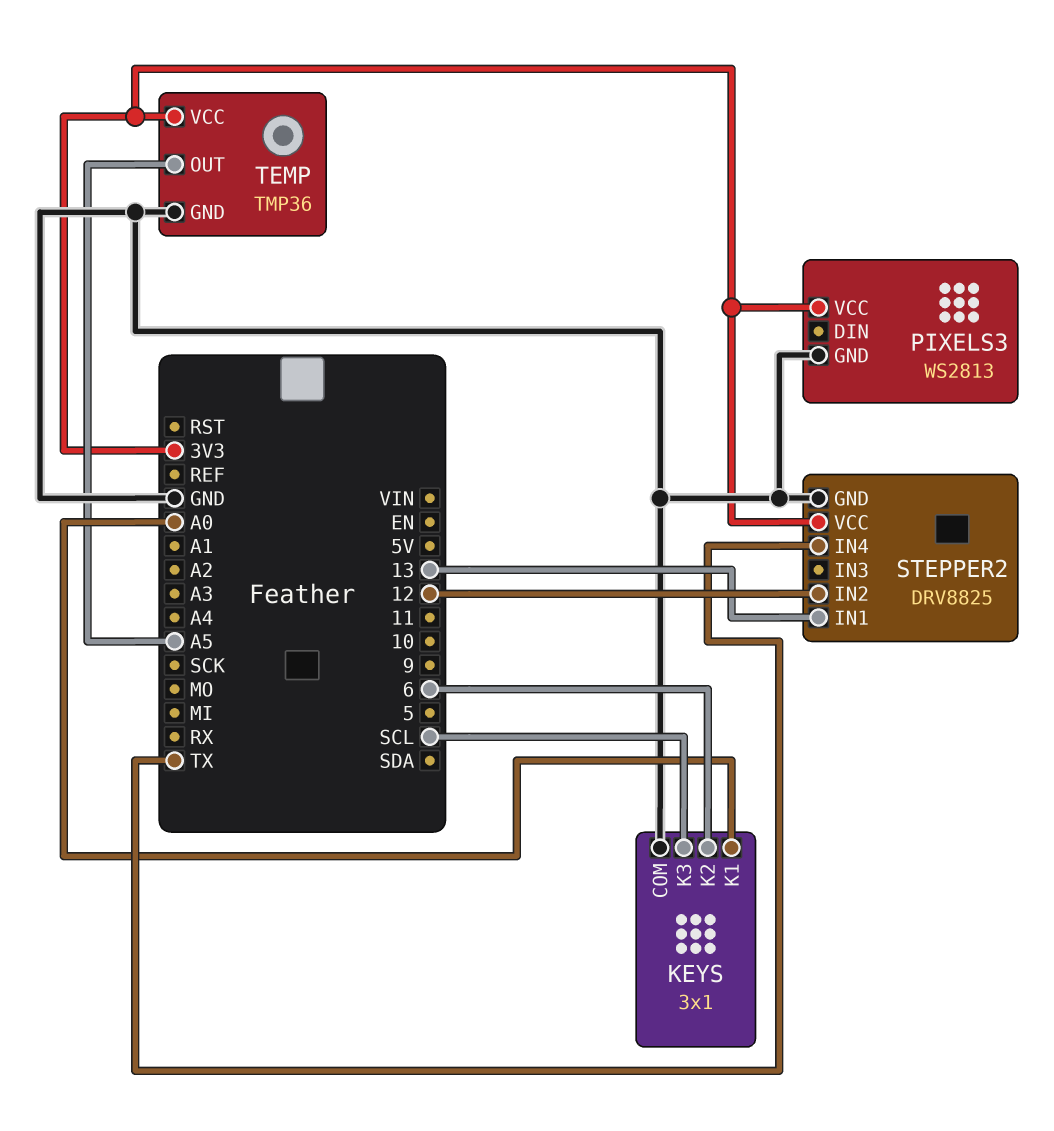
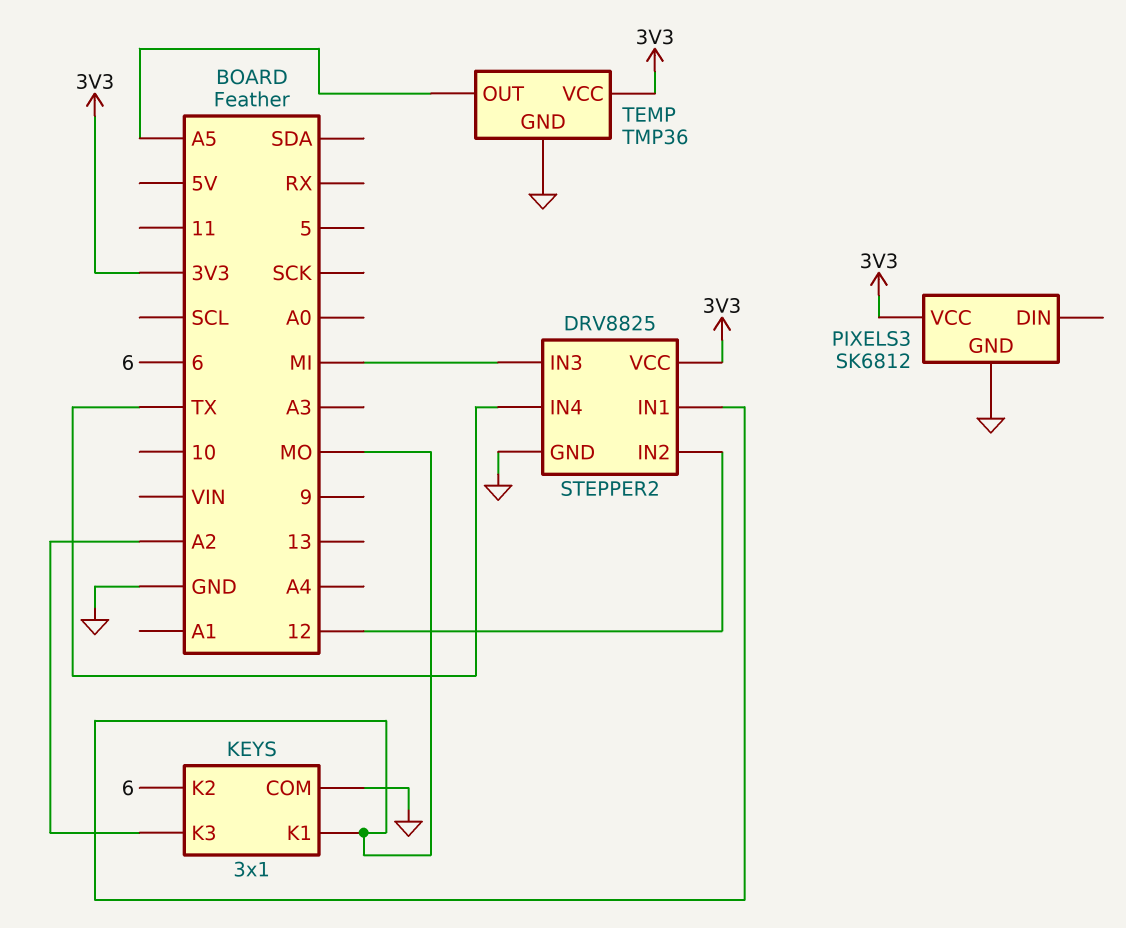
KEYS pin K1: A0 -> MO
KEYS pin K3: SCL -> A2
PIXELS3: WS2813 -> SK6812
STEPPER2 pin IN1: 13 -> MO
STEPPER2 pin IN3: none -> MI

